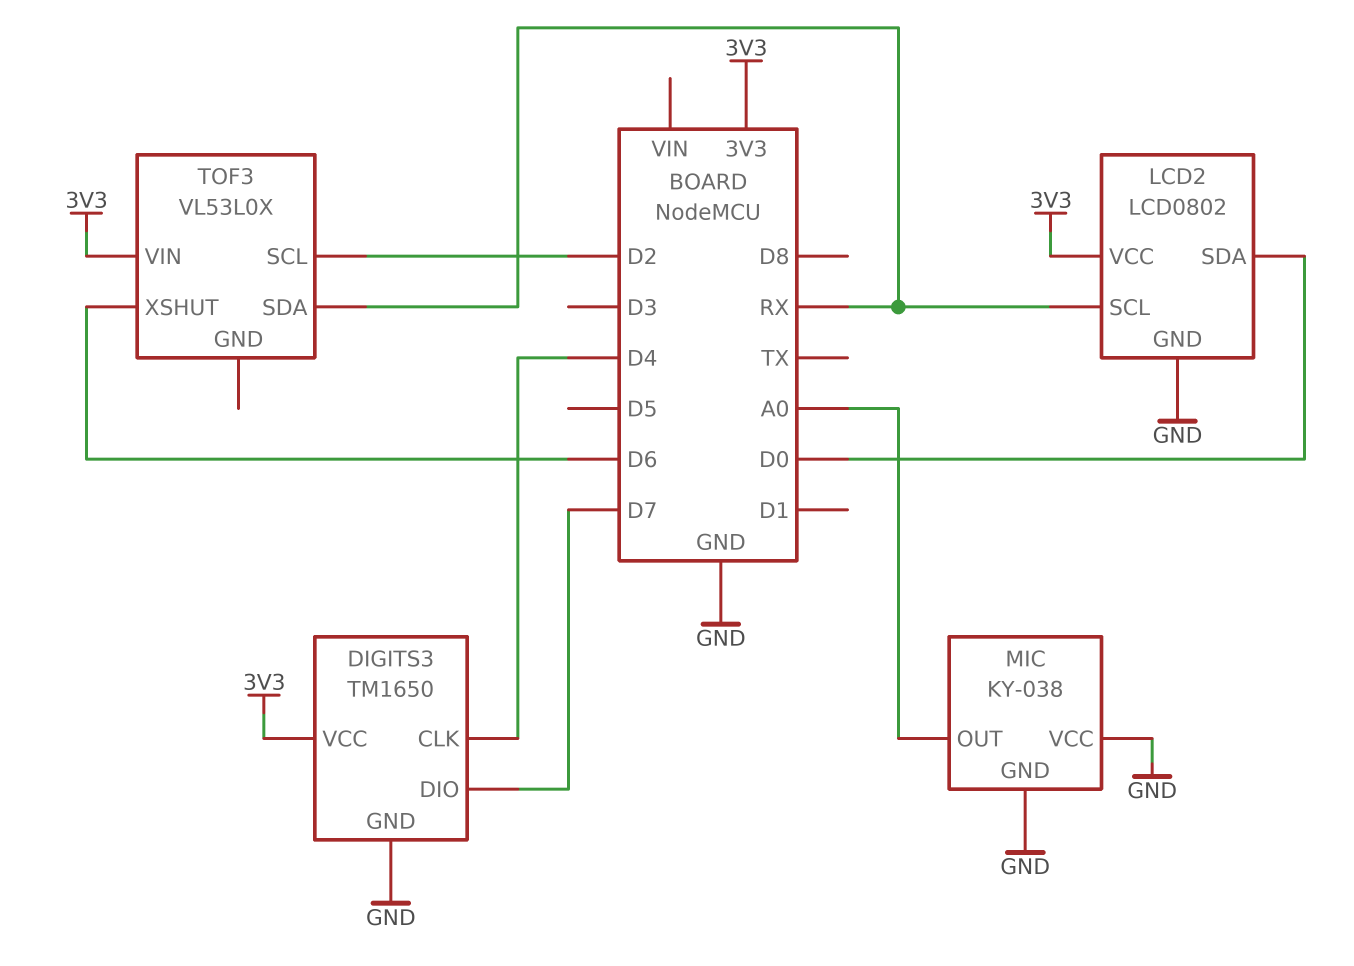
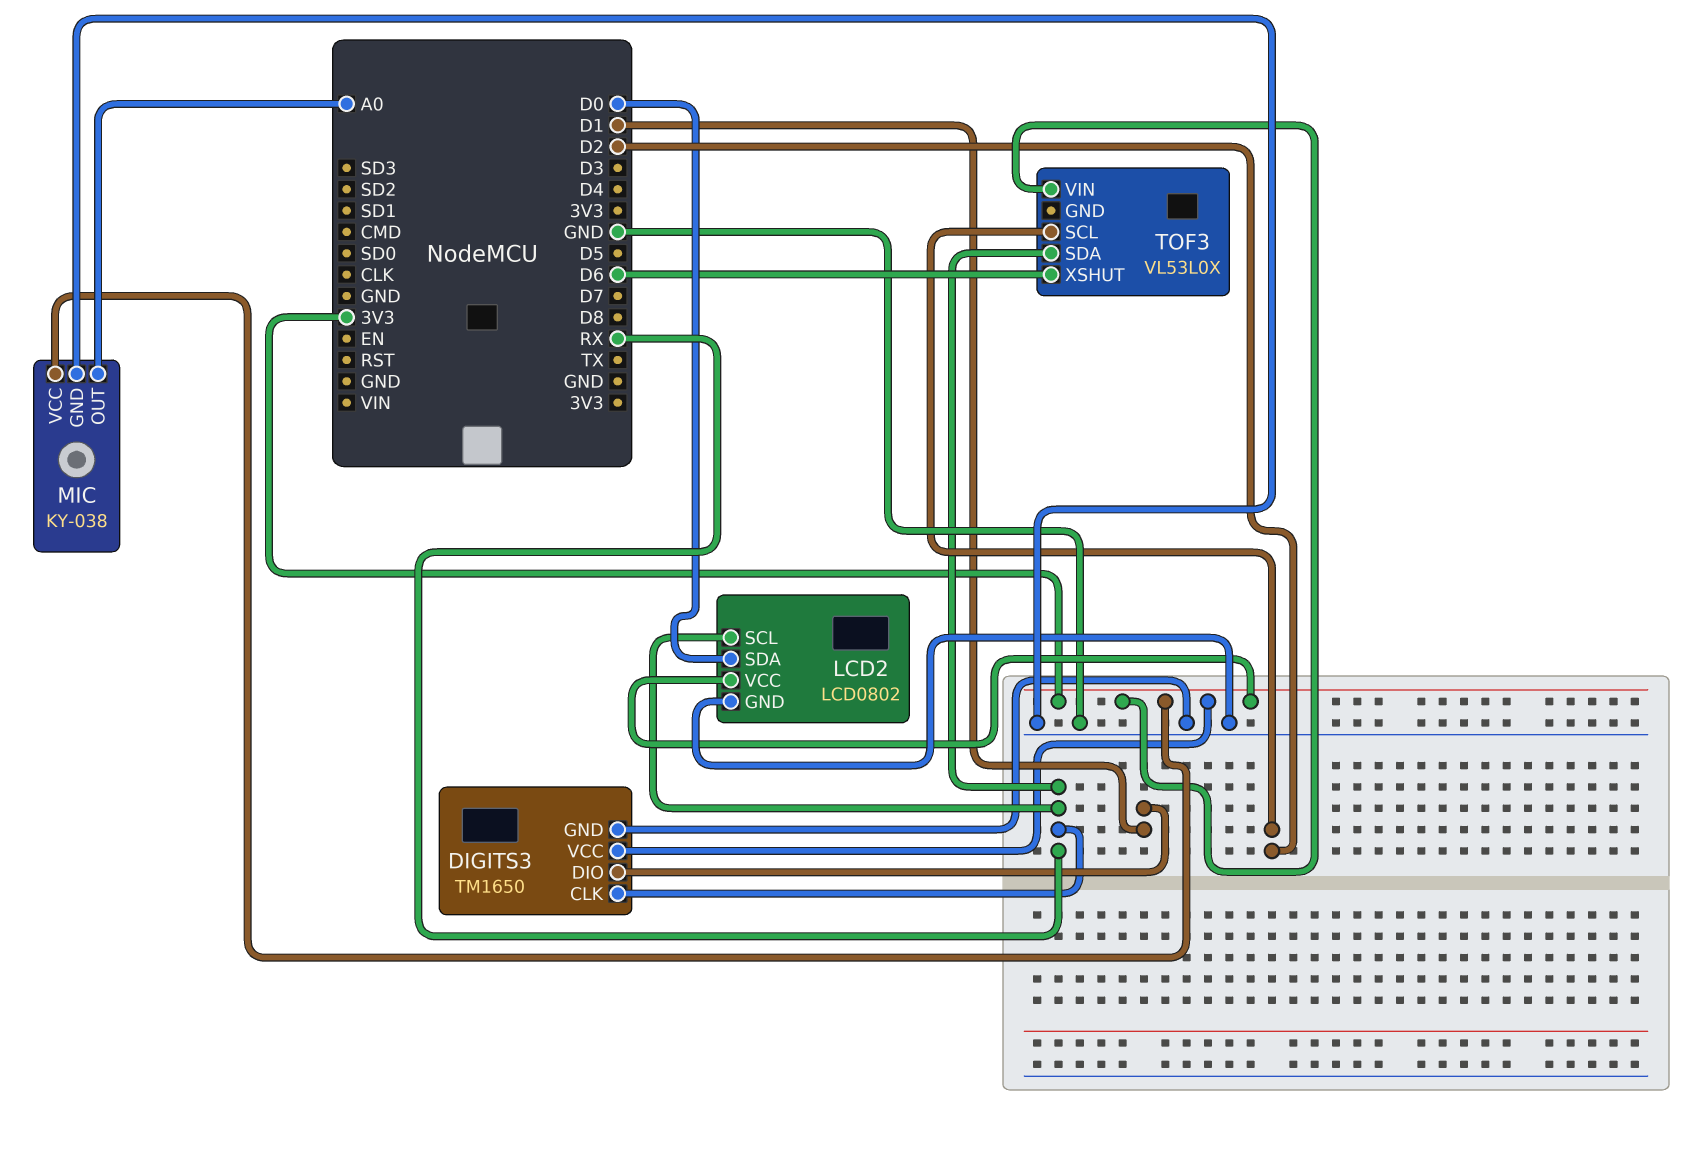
DIGITS3 pin CLK: D4 -> RX
DIGITS3 pin DIO: D7 -> D1
MIC pin VCC: GND -> 3V3

